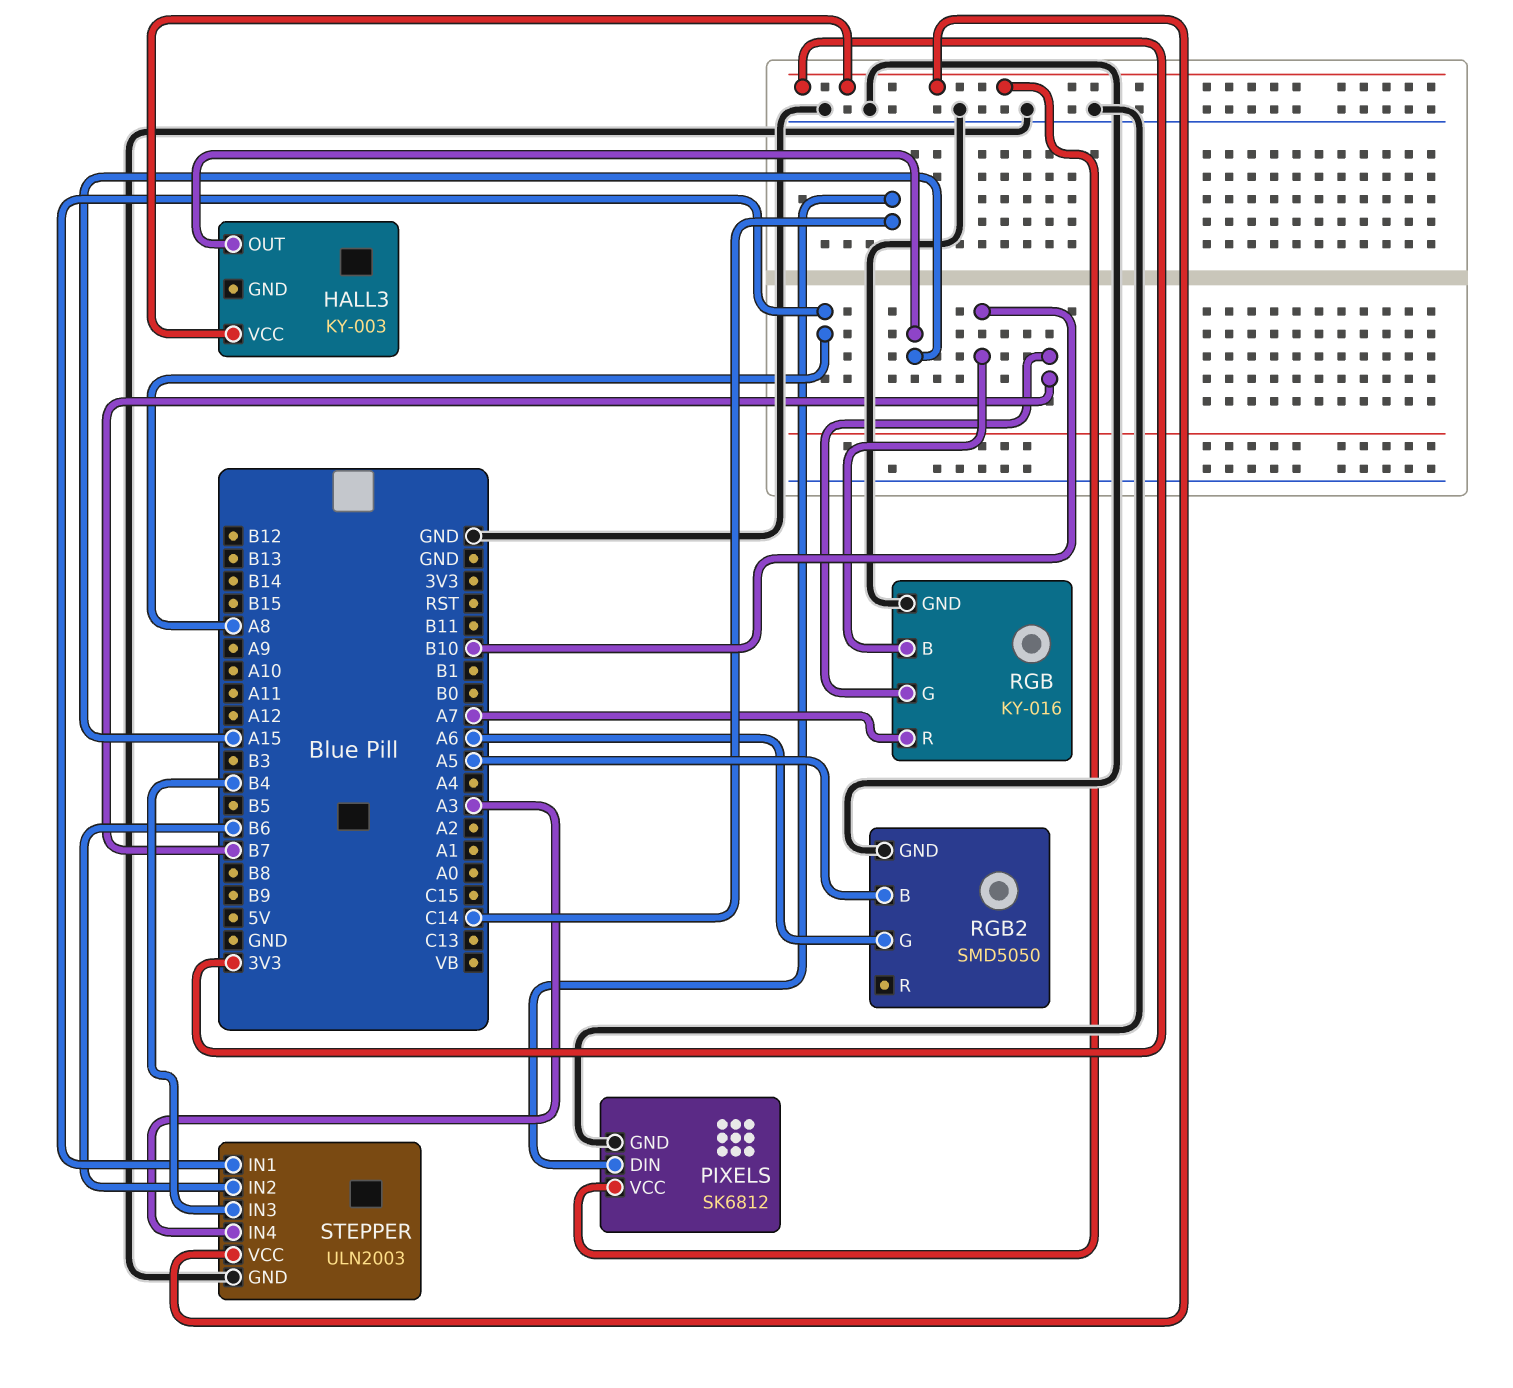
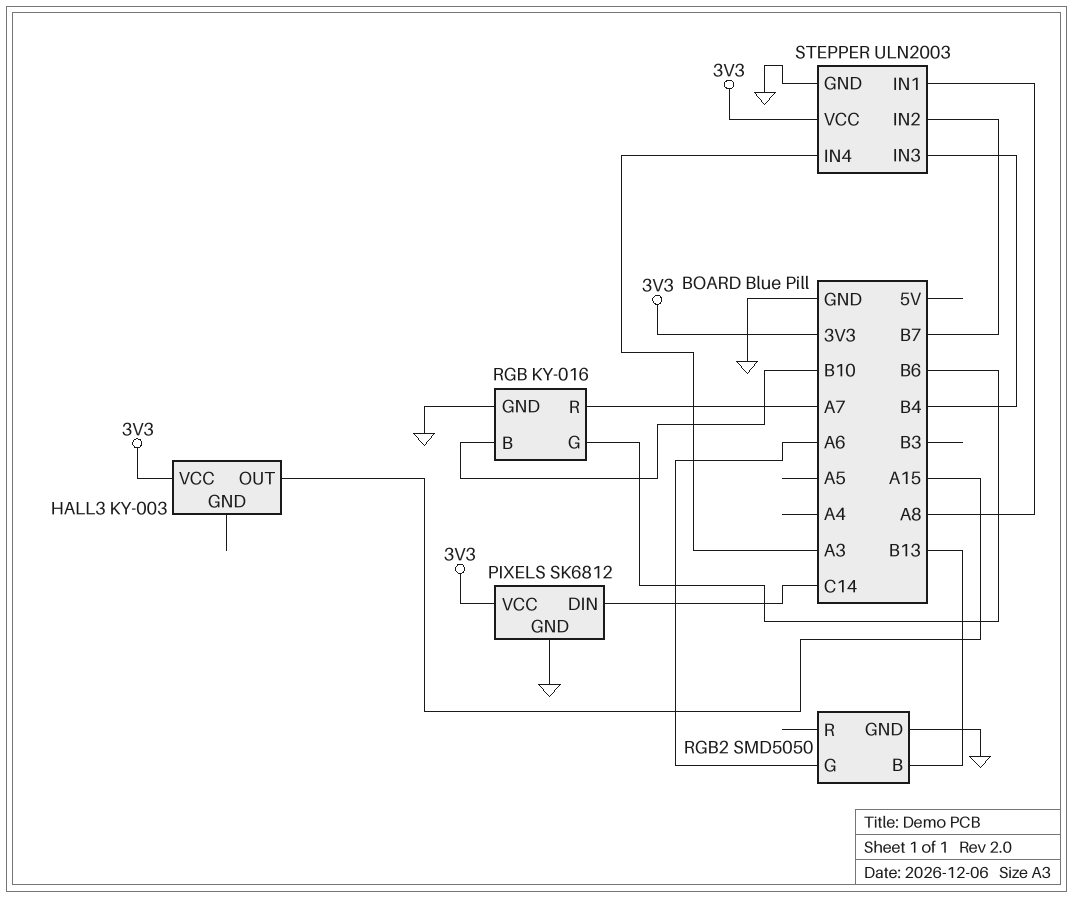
RGB pin G: B7 -> B6
RGB2 pin B: A5 -> B13
STEPPER pin IN2: B6 -> B7

